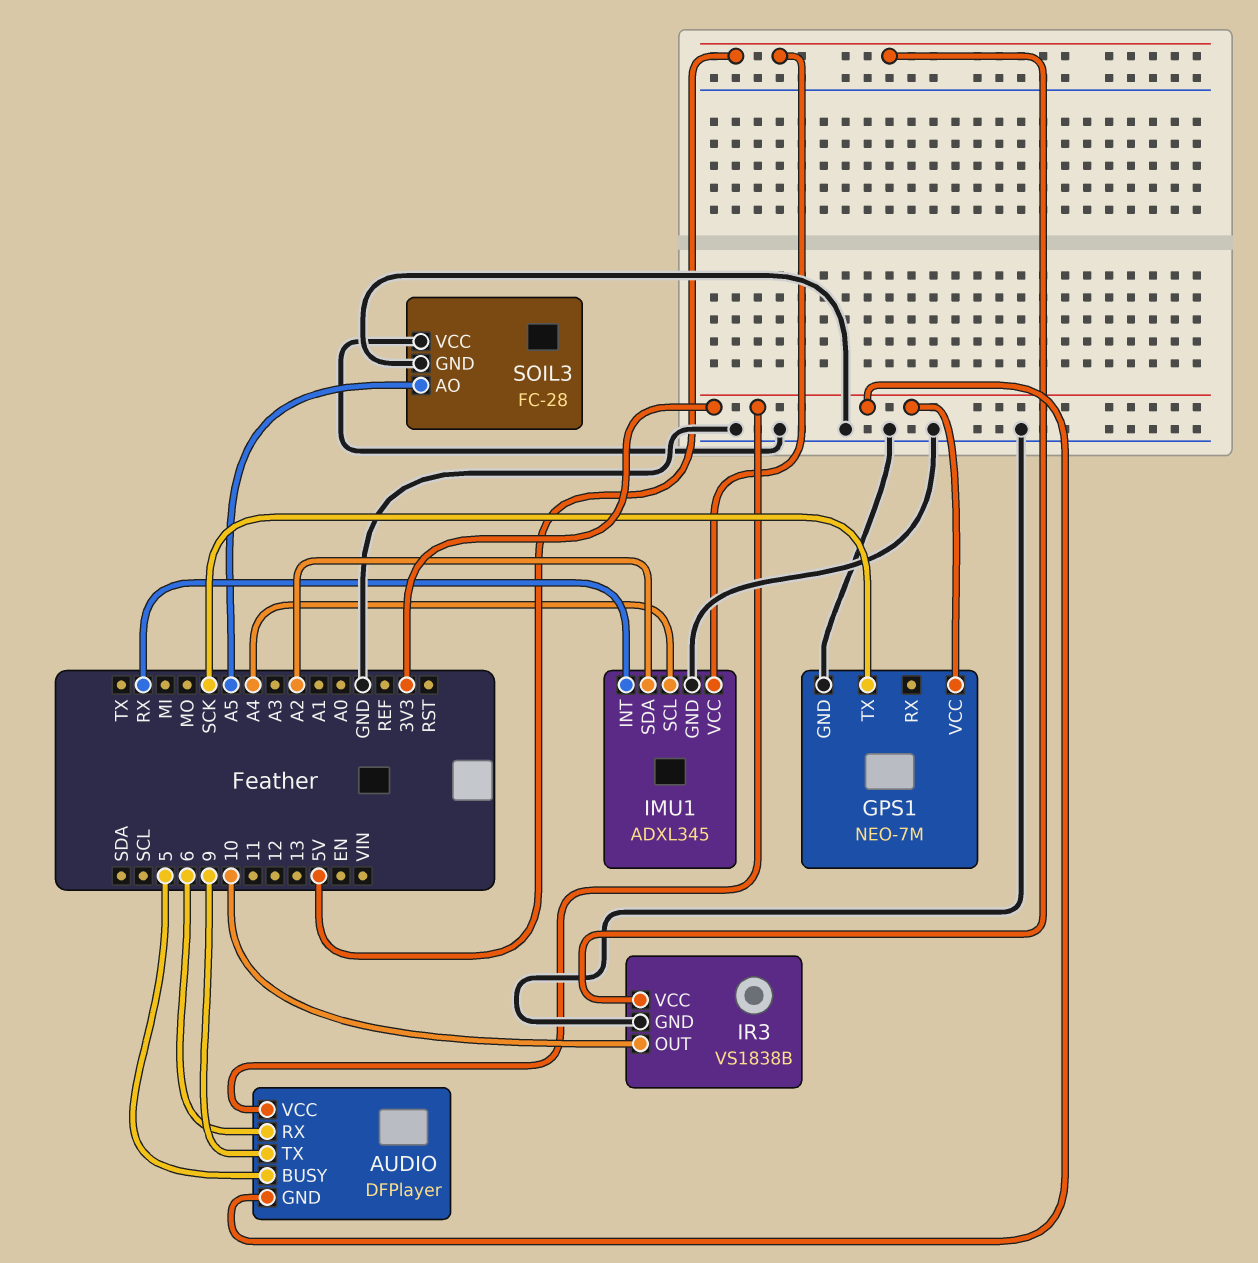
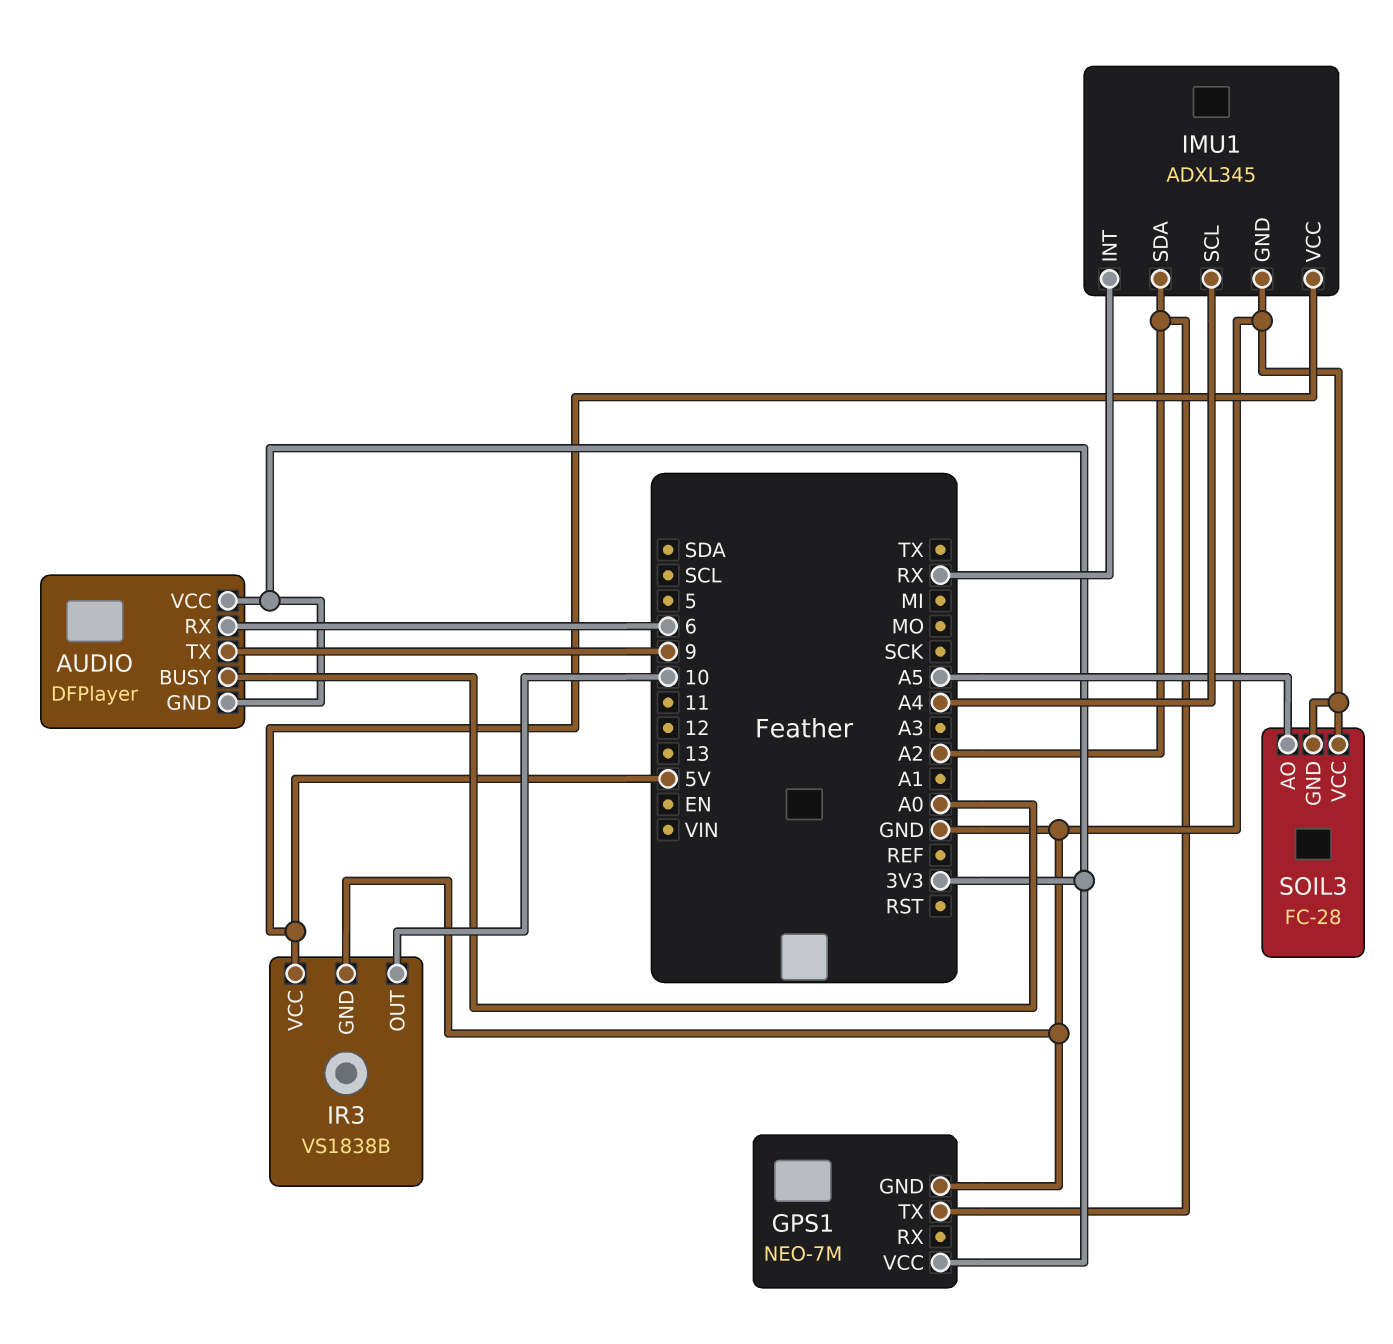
AUDIO pin BUSY: 5 -> A0
GPS1 pin TX: SCK -> A2

